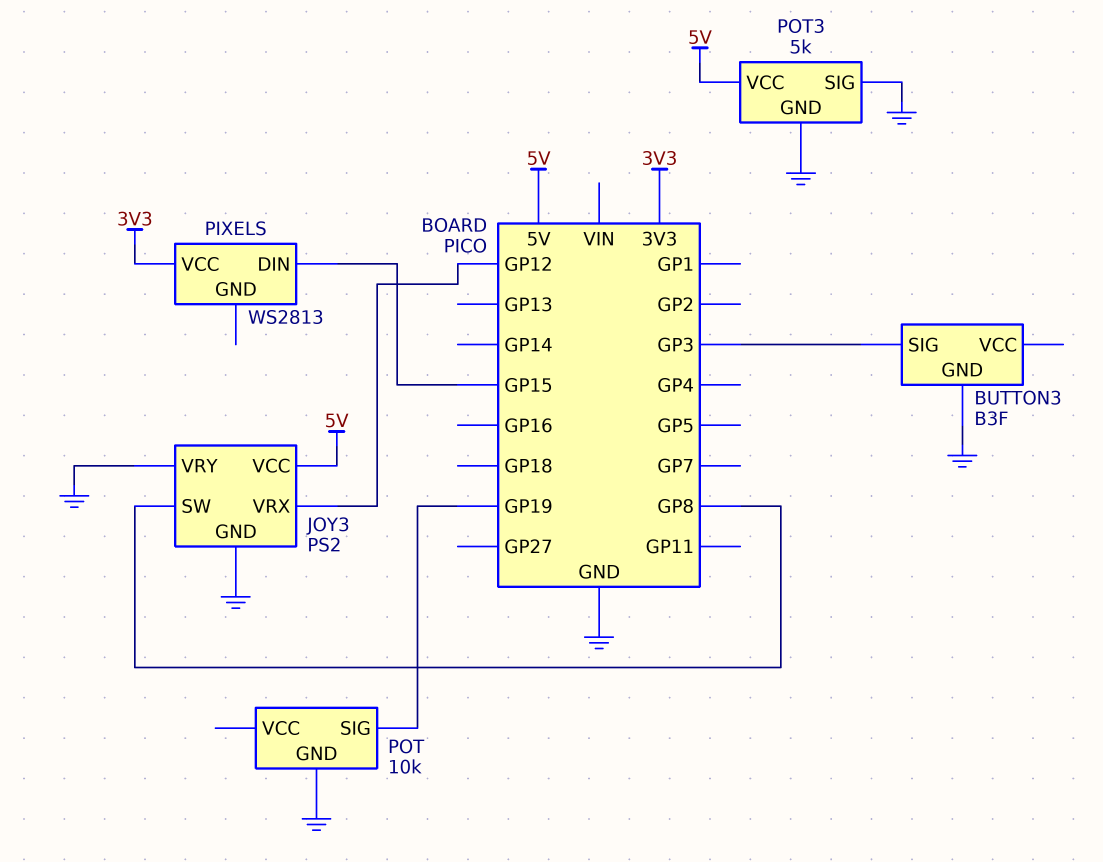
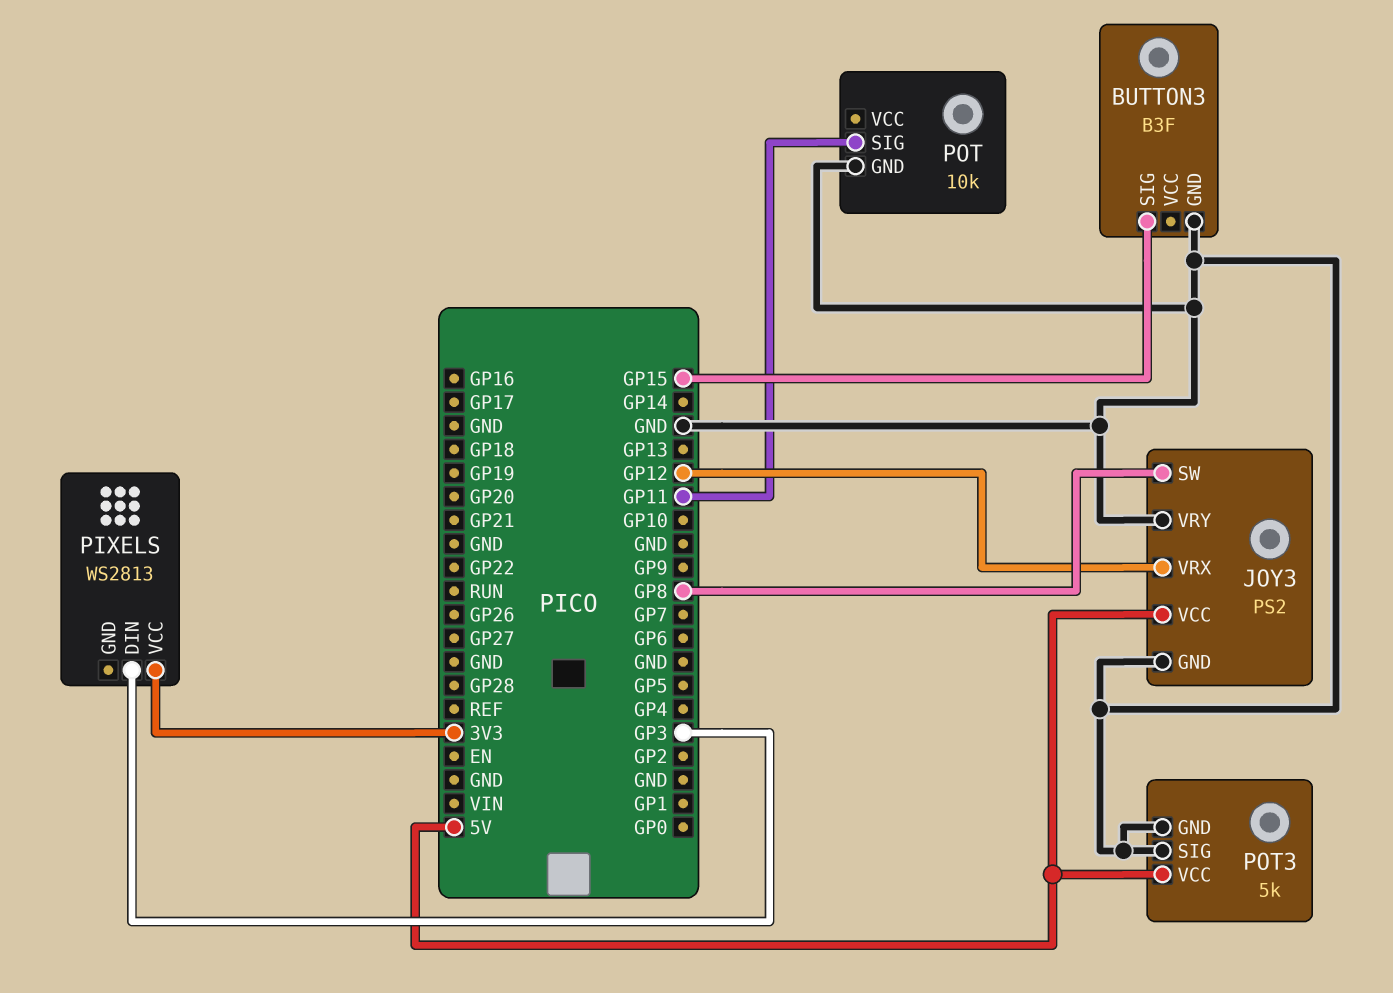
BUTTON3 pin SIG: GP3 -> GP15
PIXELS pin DIN: GP15 -> GP3
POT pin SIG: GP19 -> GP11

